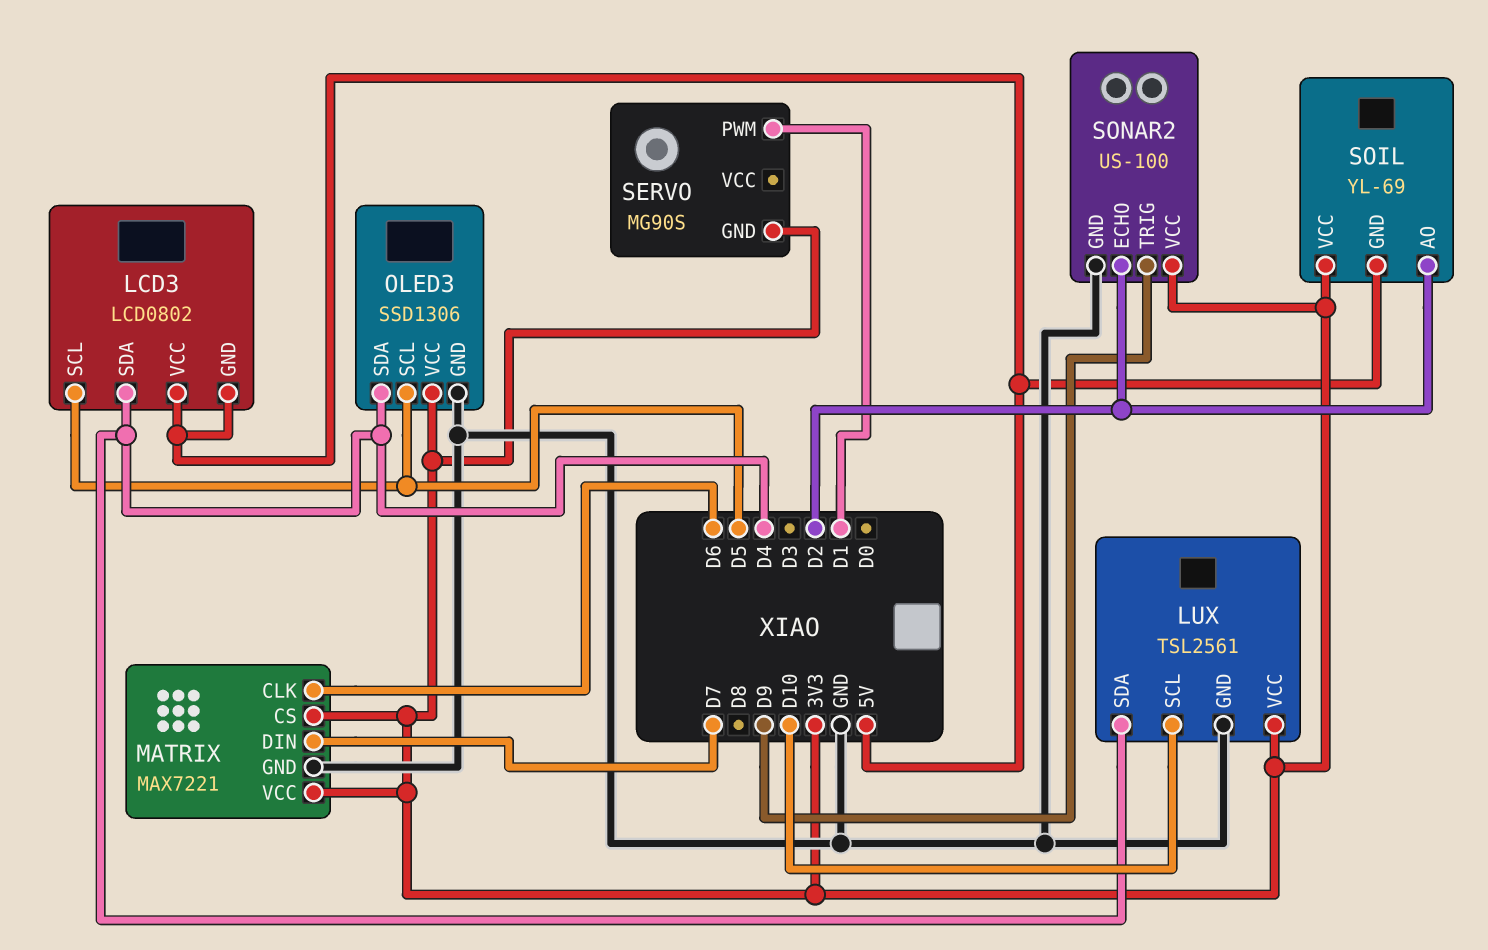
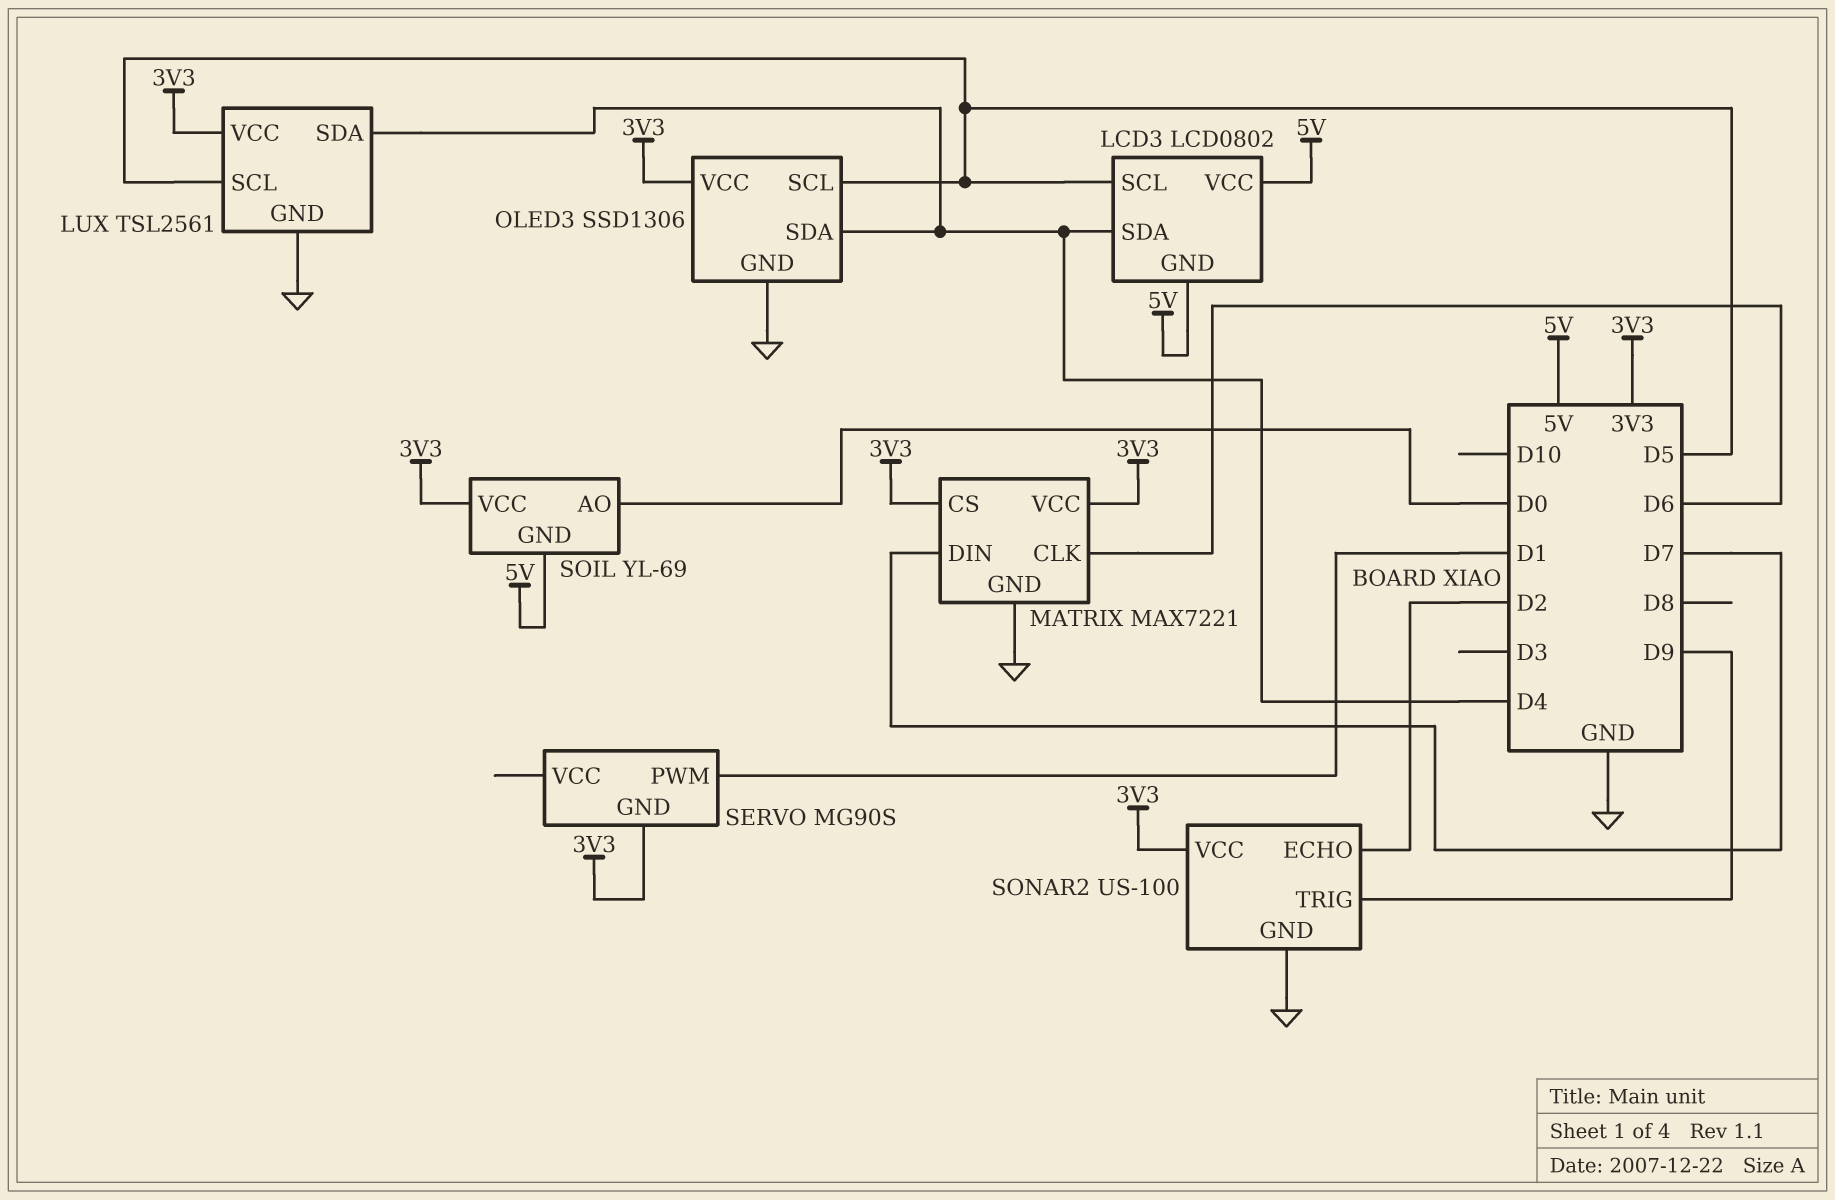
LUX pin SCL: D10 -> D5
SOIL pin AO: D2 -> D0

